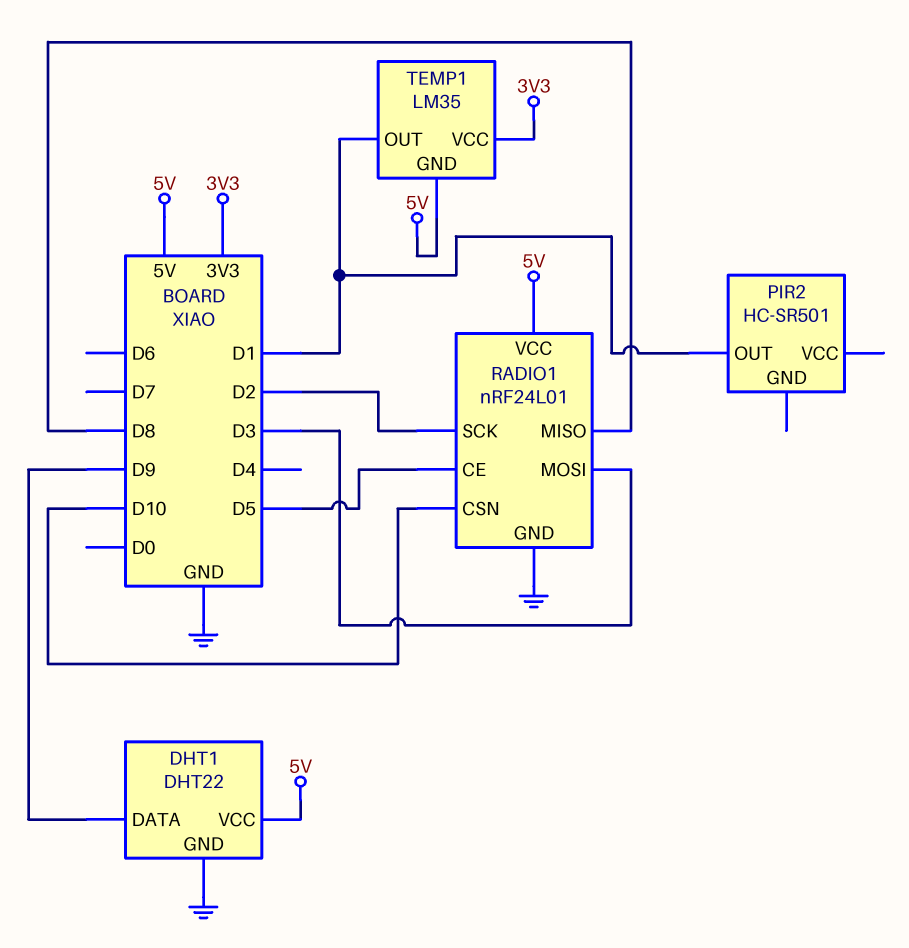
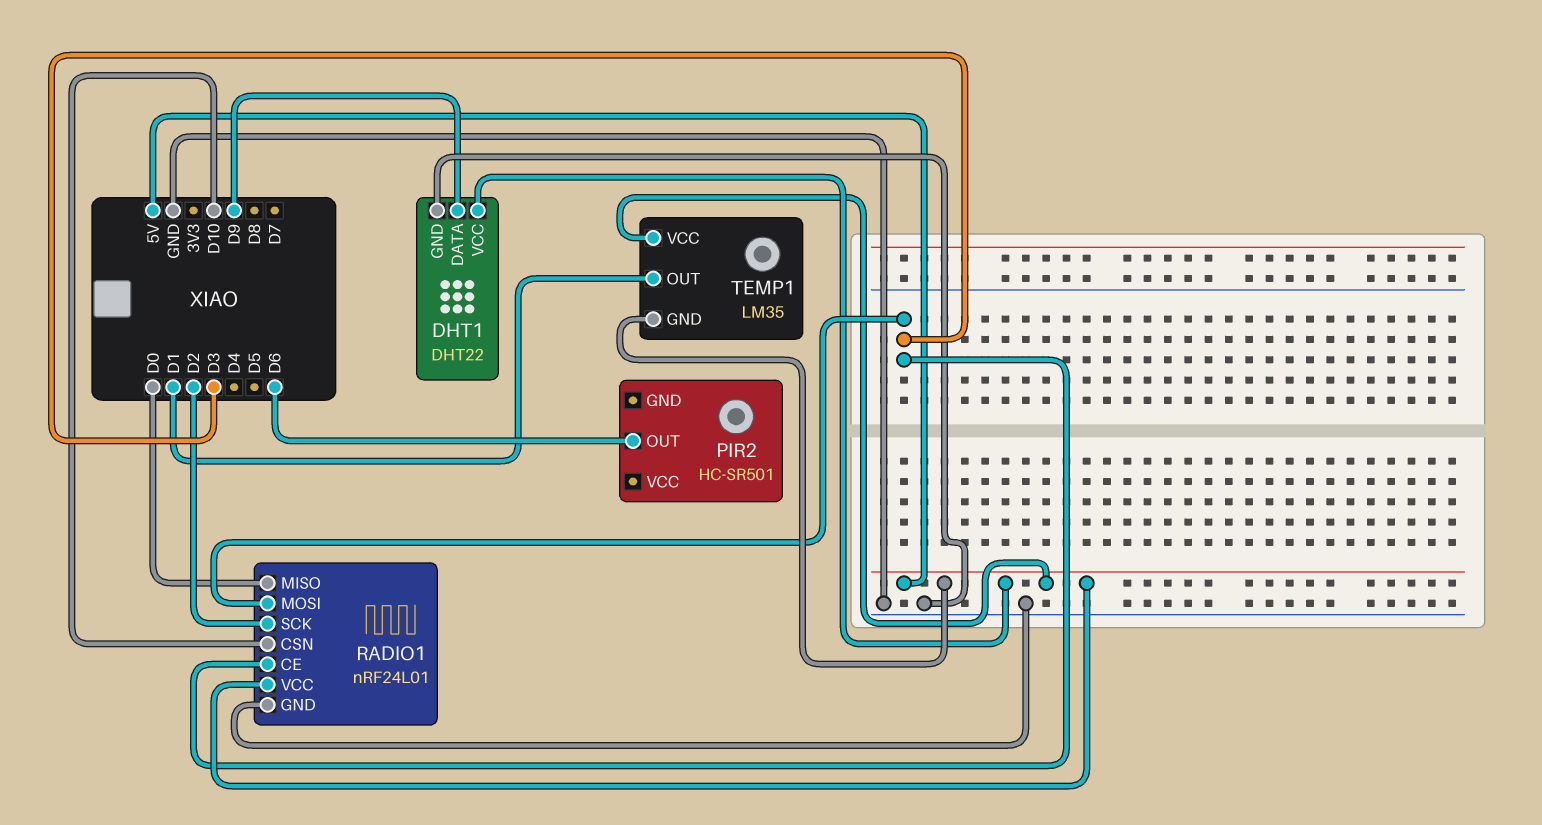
PIR2 pin OUT: D1 -> D6
RADIO1 pin CE: D5 -> D3
RADIO1 pin MISO: D8 -> D0
TEMP1 pin VCC: 3V3 -> 5V

